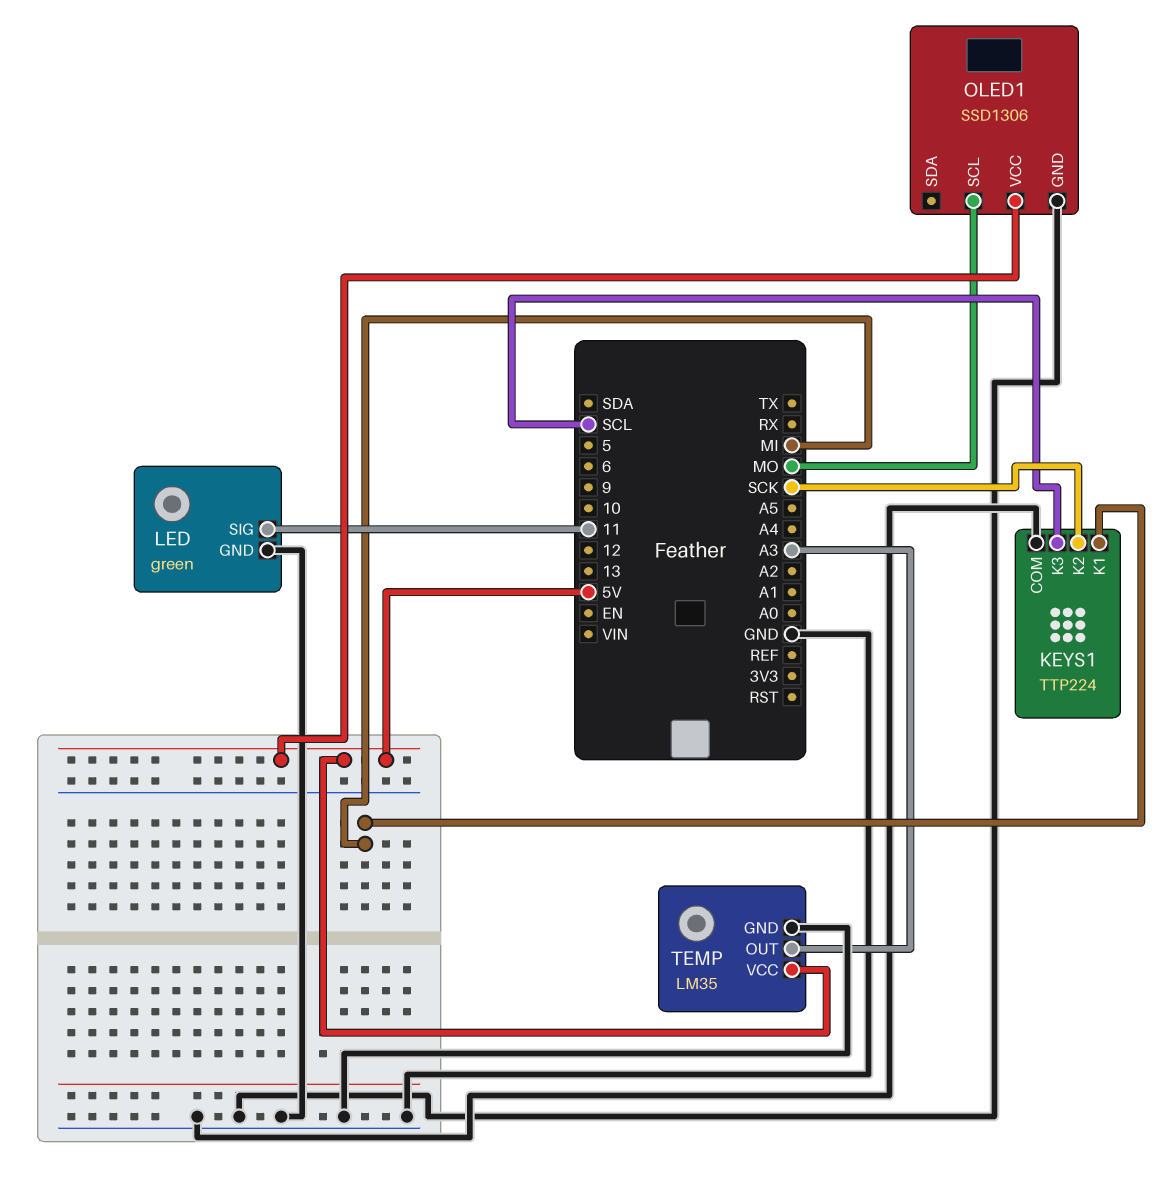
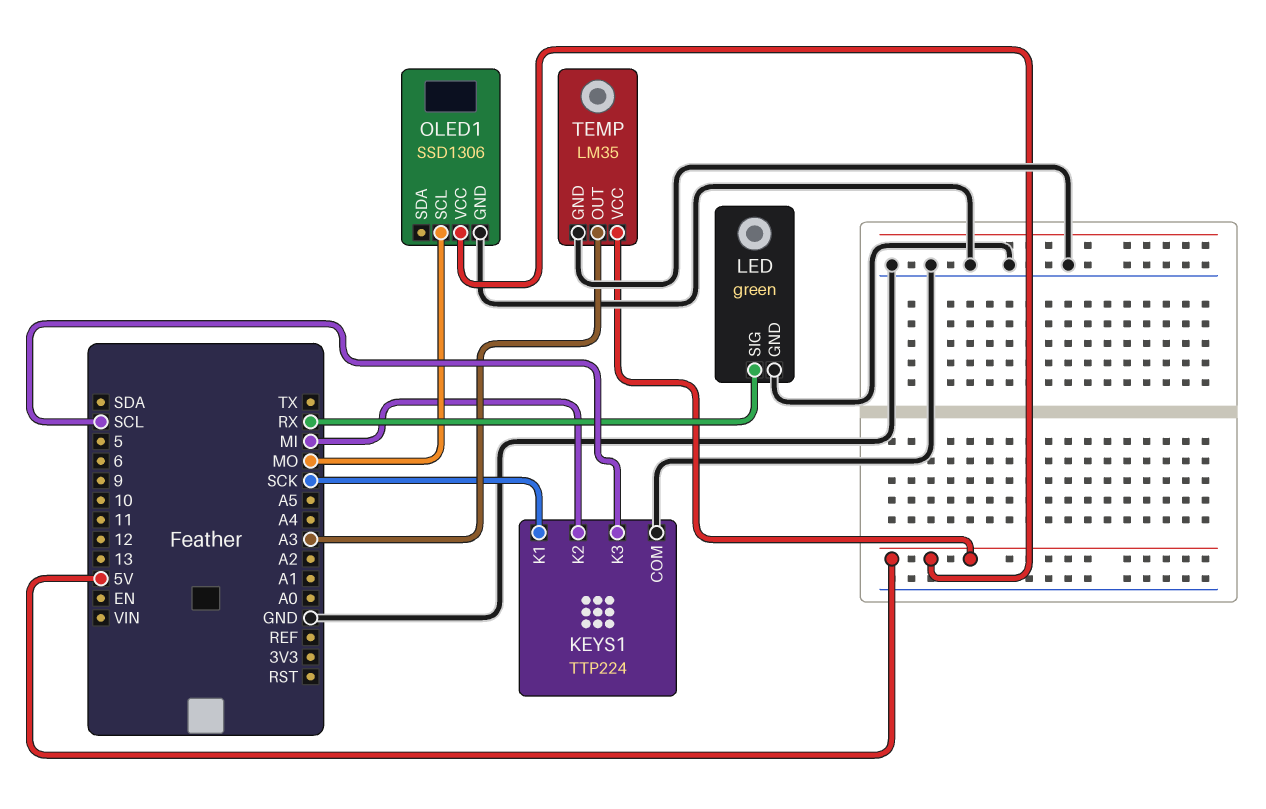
KEYS1 pin K1: MI -> SCK
KEYS1 pin K2: SCK -> MI
LED pin SIG: 11 -> RX

